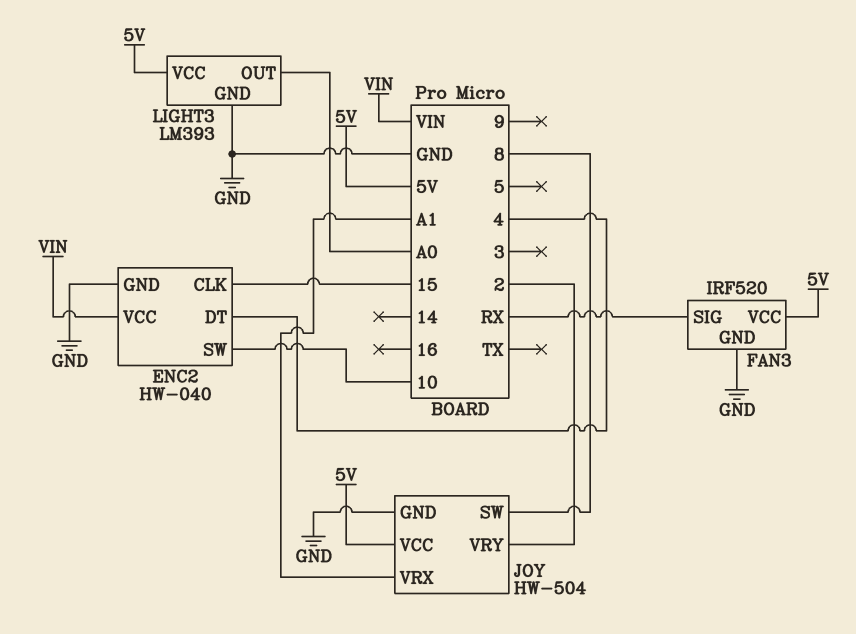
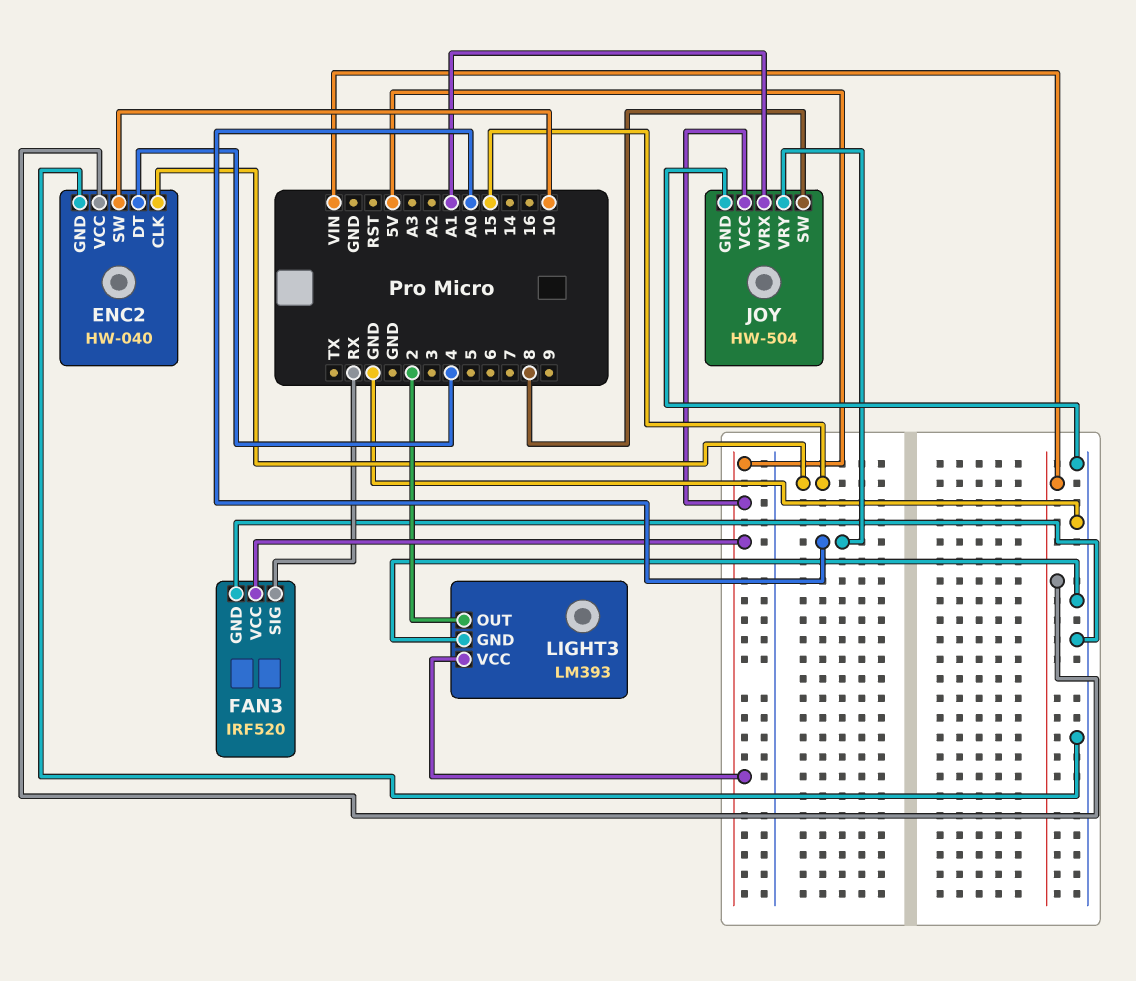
JOY pin VRY: 2 -> A0
LIGHT3 pin OUT: A0 -> 2

